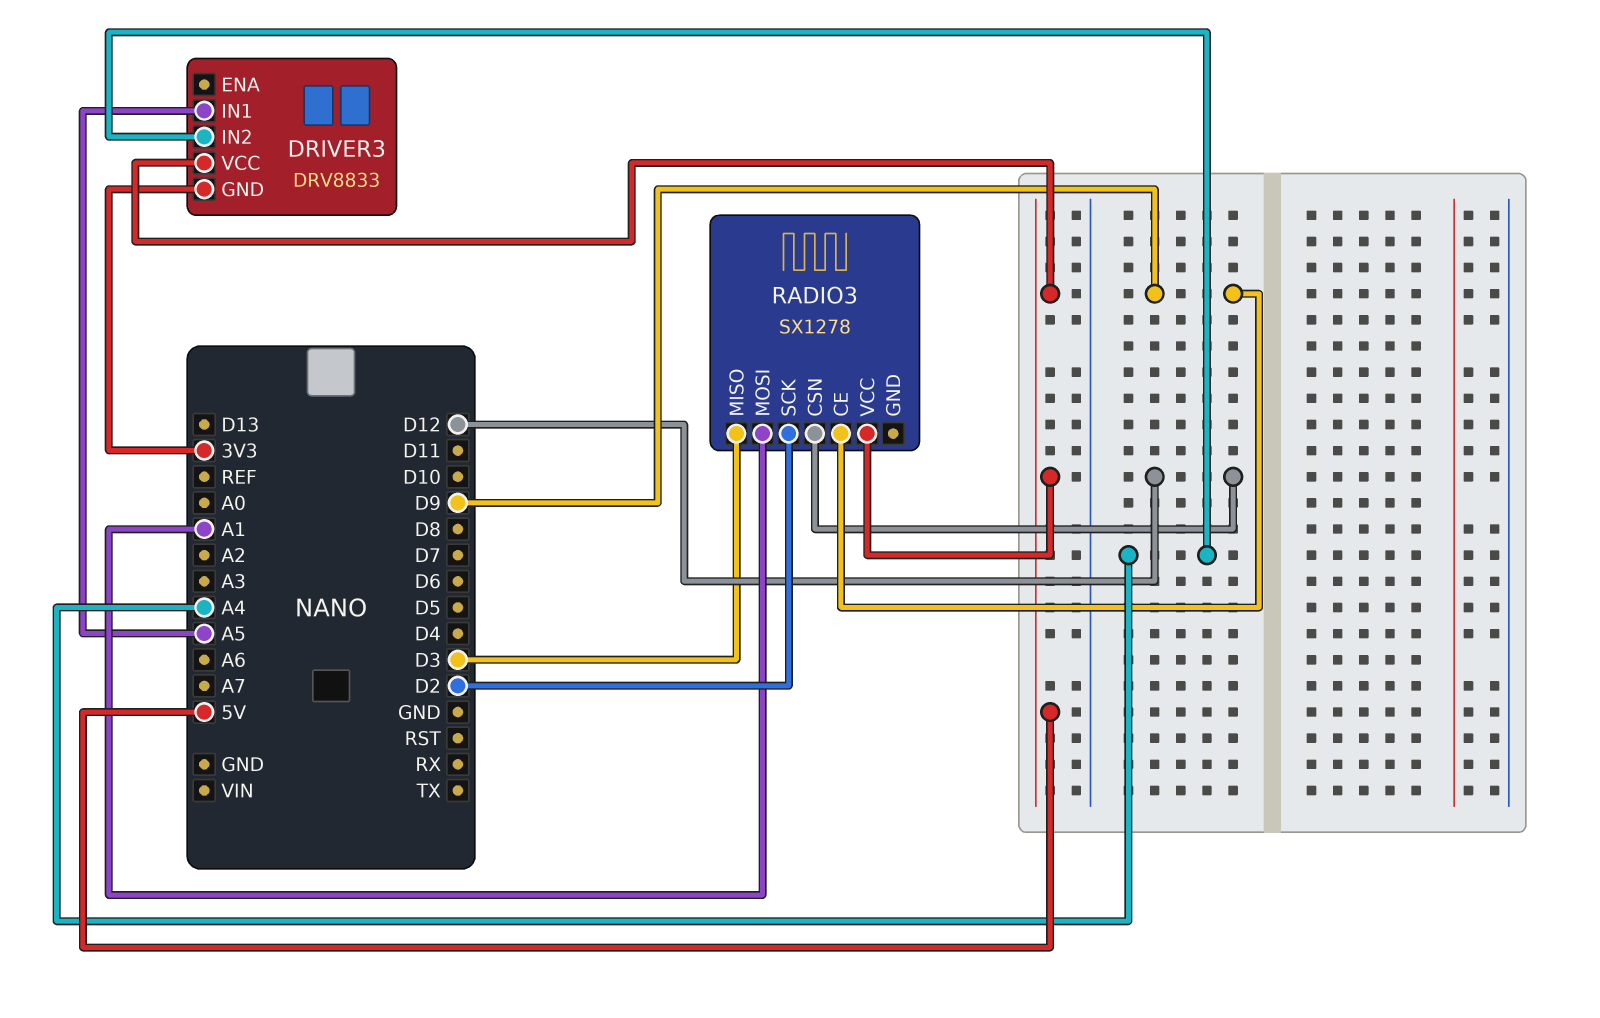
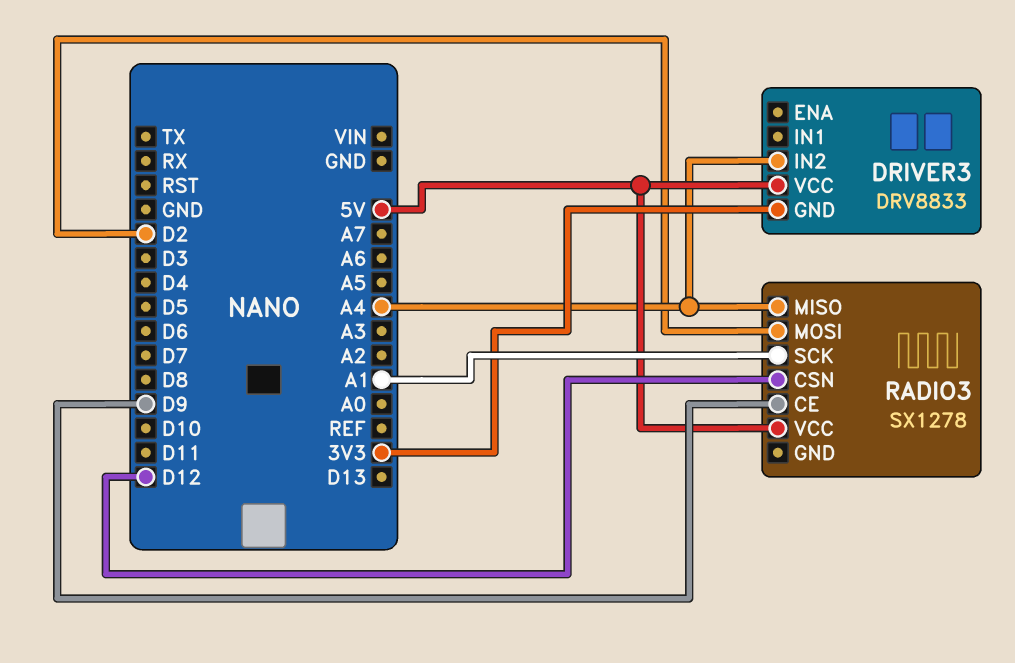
DRIVER3 pin IN1: A5 -> none
RADIO3 pin MISO: D3 -> A4
RADIO3 pin MOSI: A1 -> D2
RADIO3 pin SCK: D2 -> A1

